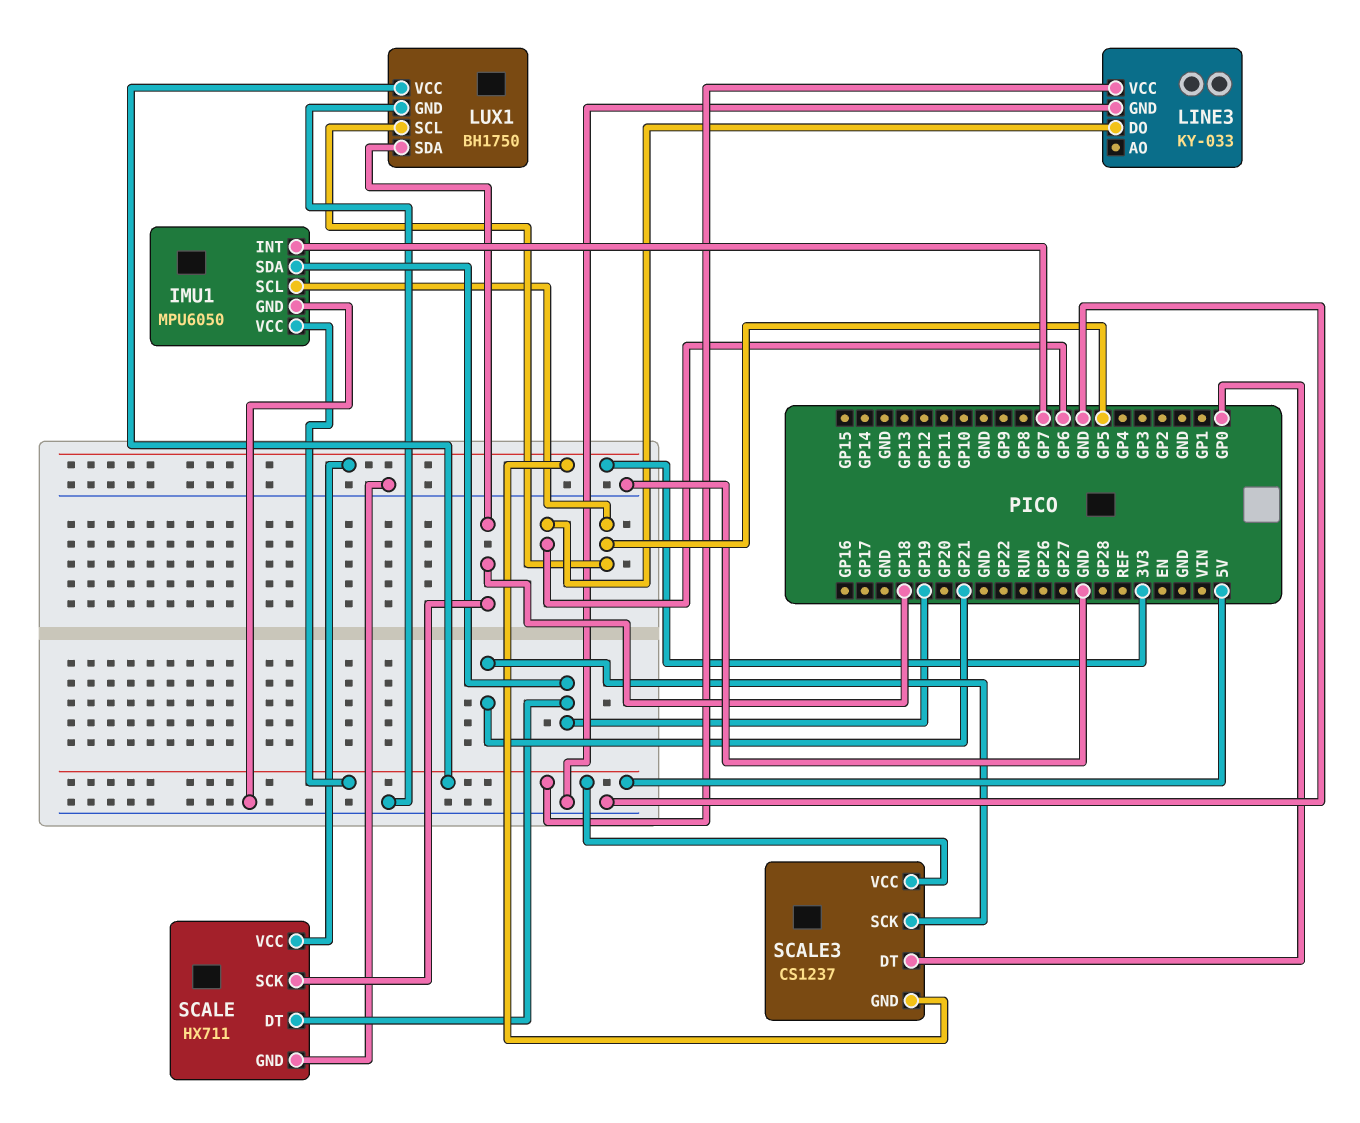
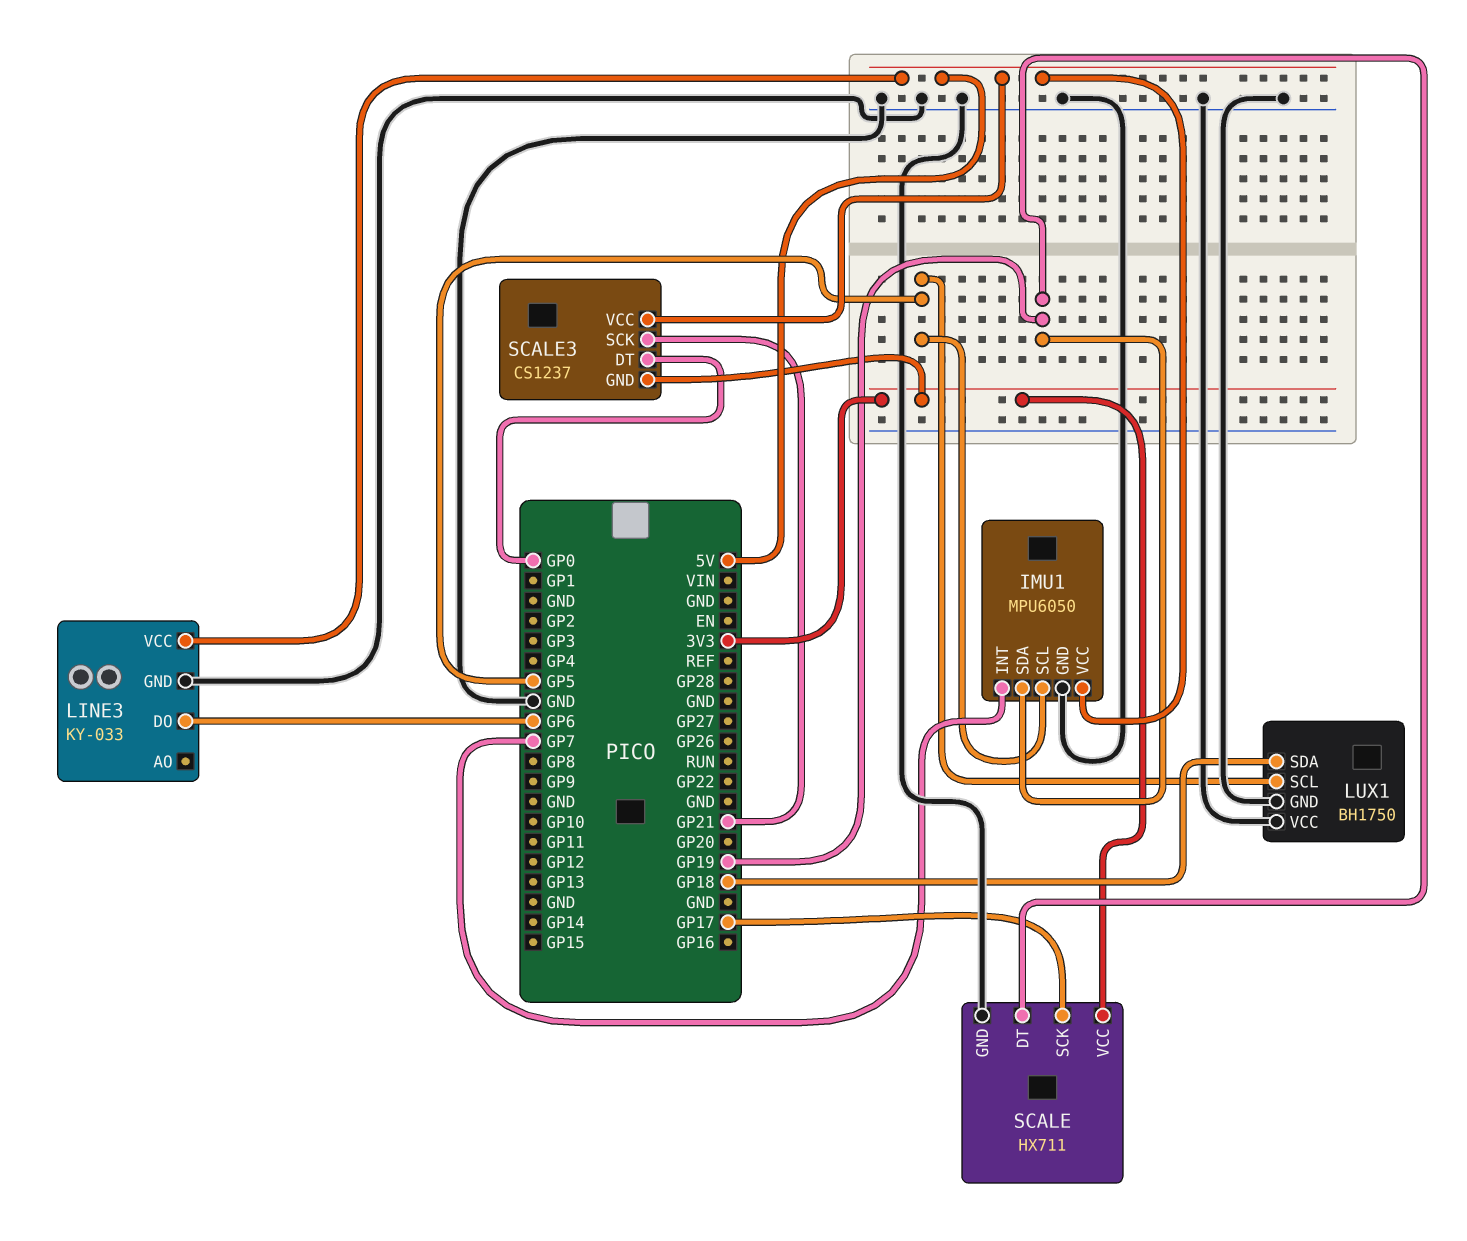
LUX1 pin VCC: 5V -> GND
SCALE pin SCK: GP18 -> GP17

